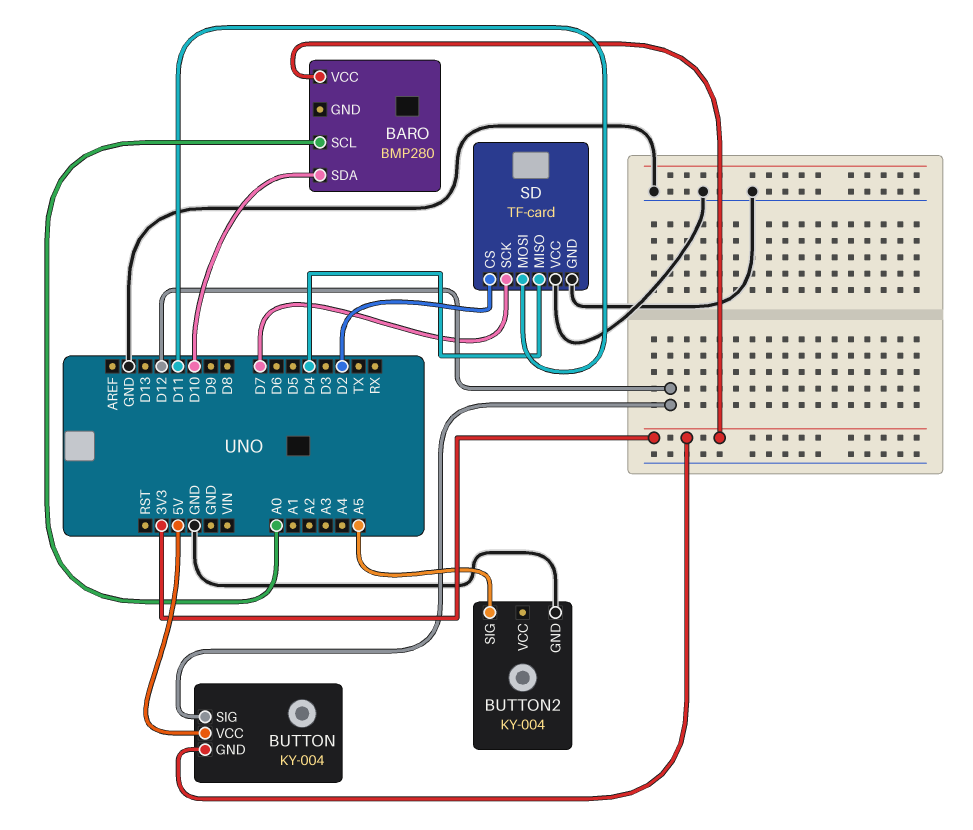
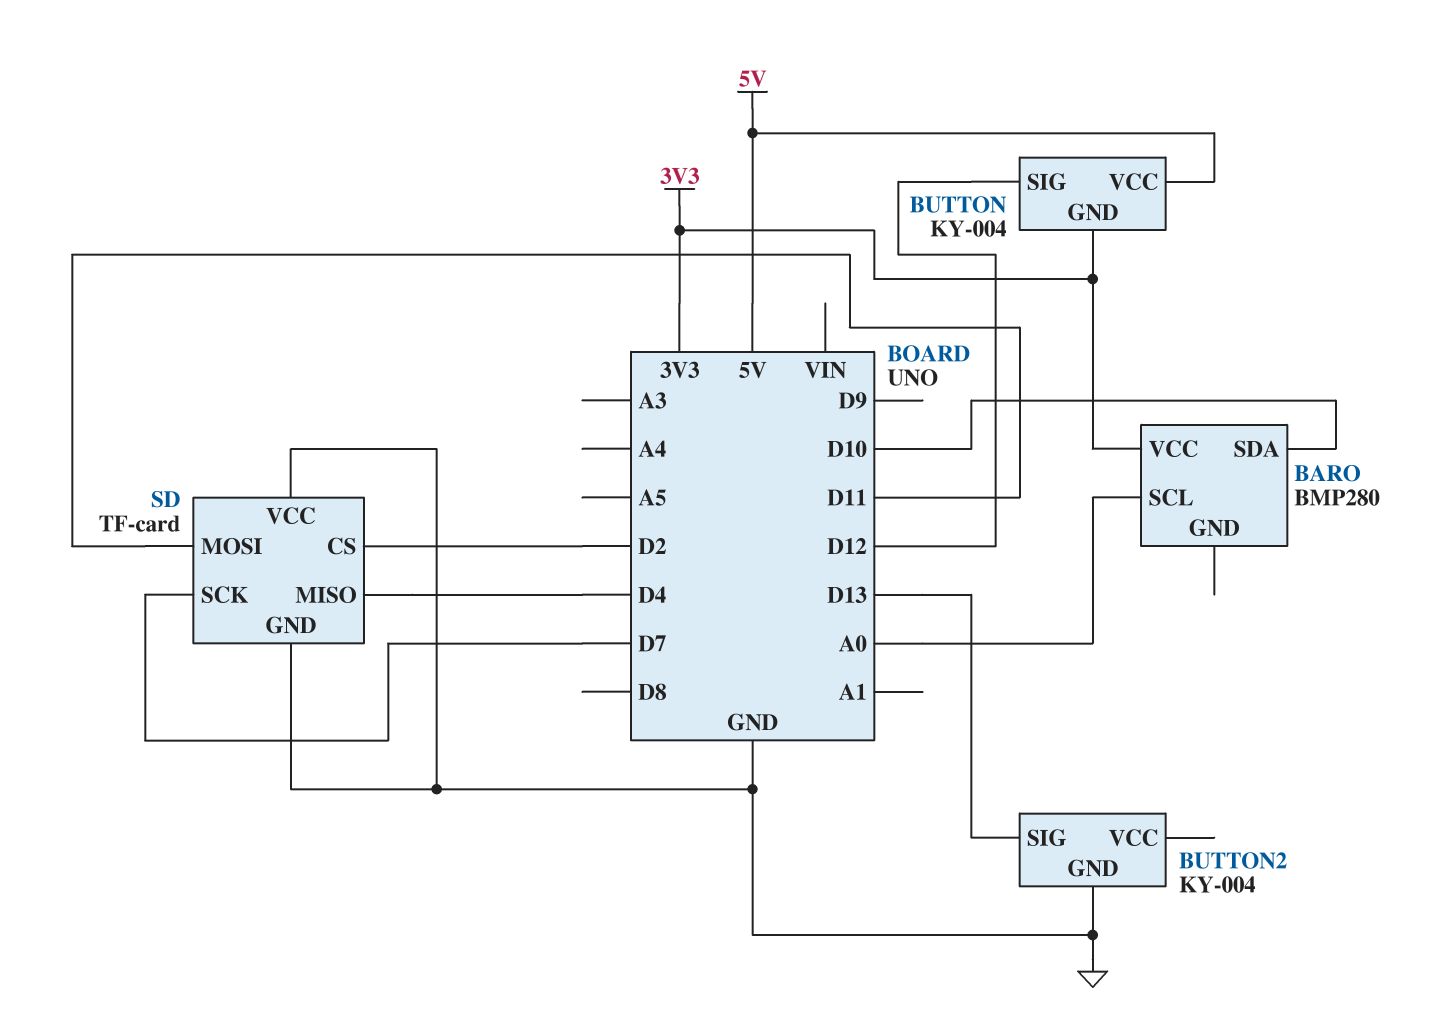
BUTTON2 pin SIG: A5 -> D13

